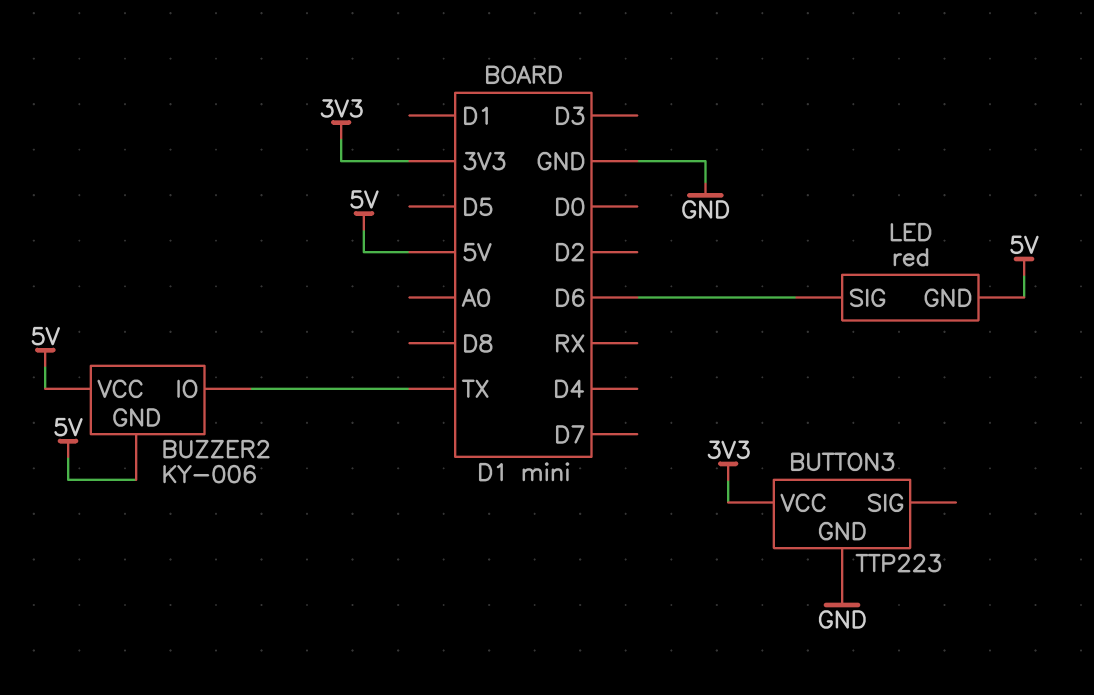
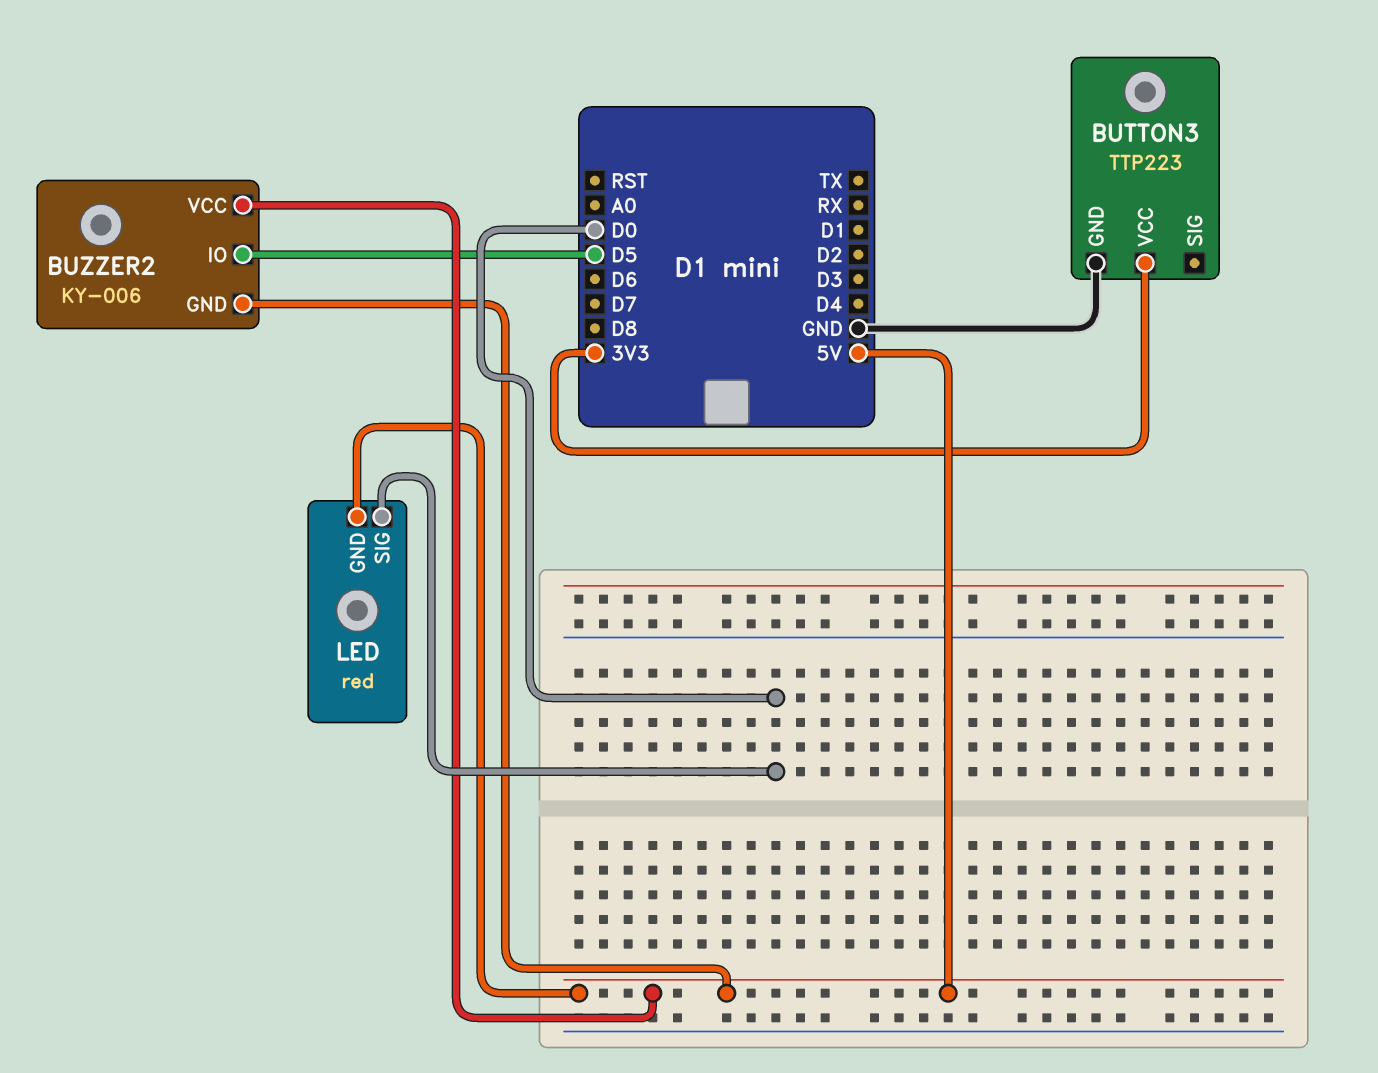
BUZZER2 pin IO: TX -> D5
LED pin SIG: D6 -> D0

